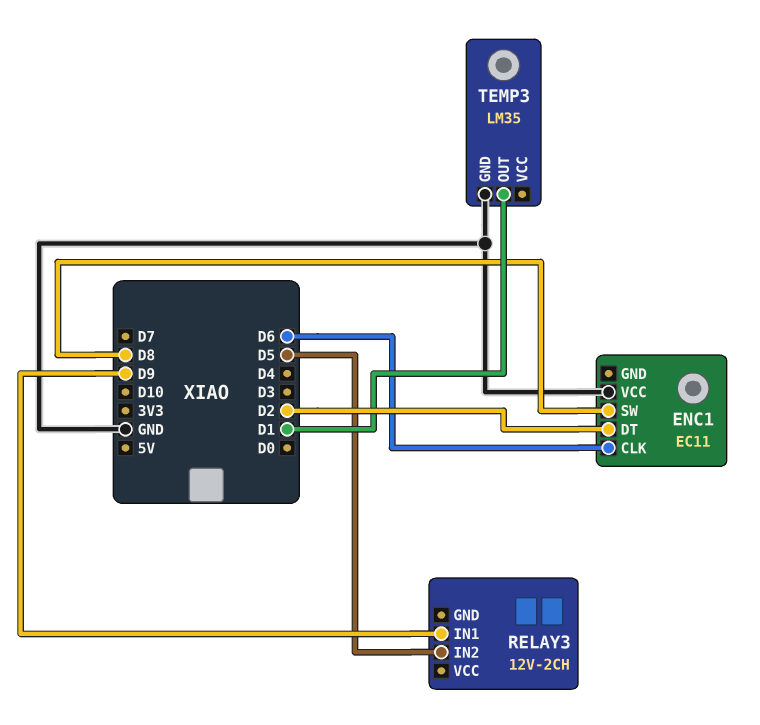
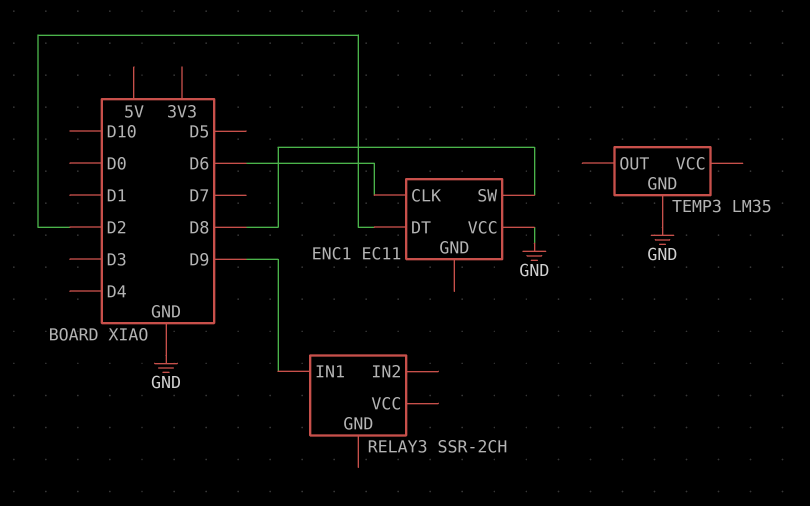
RELAY3: 12V-2CH -> SSR-2CH
RELAY3 pin IN2: D5 -> none
TEMP3 pin OUT: D1 -> none

